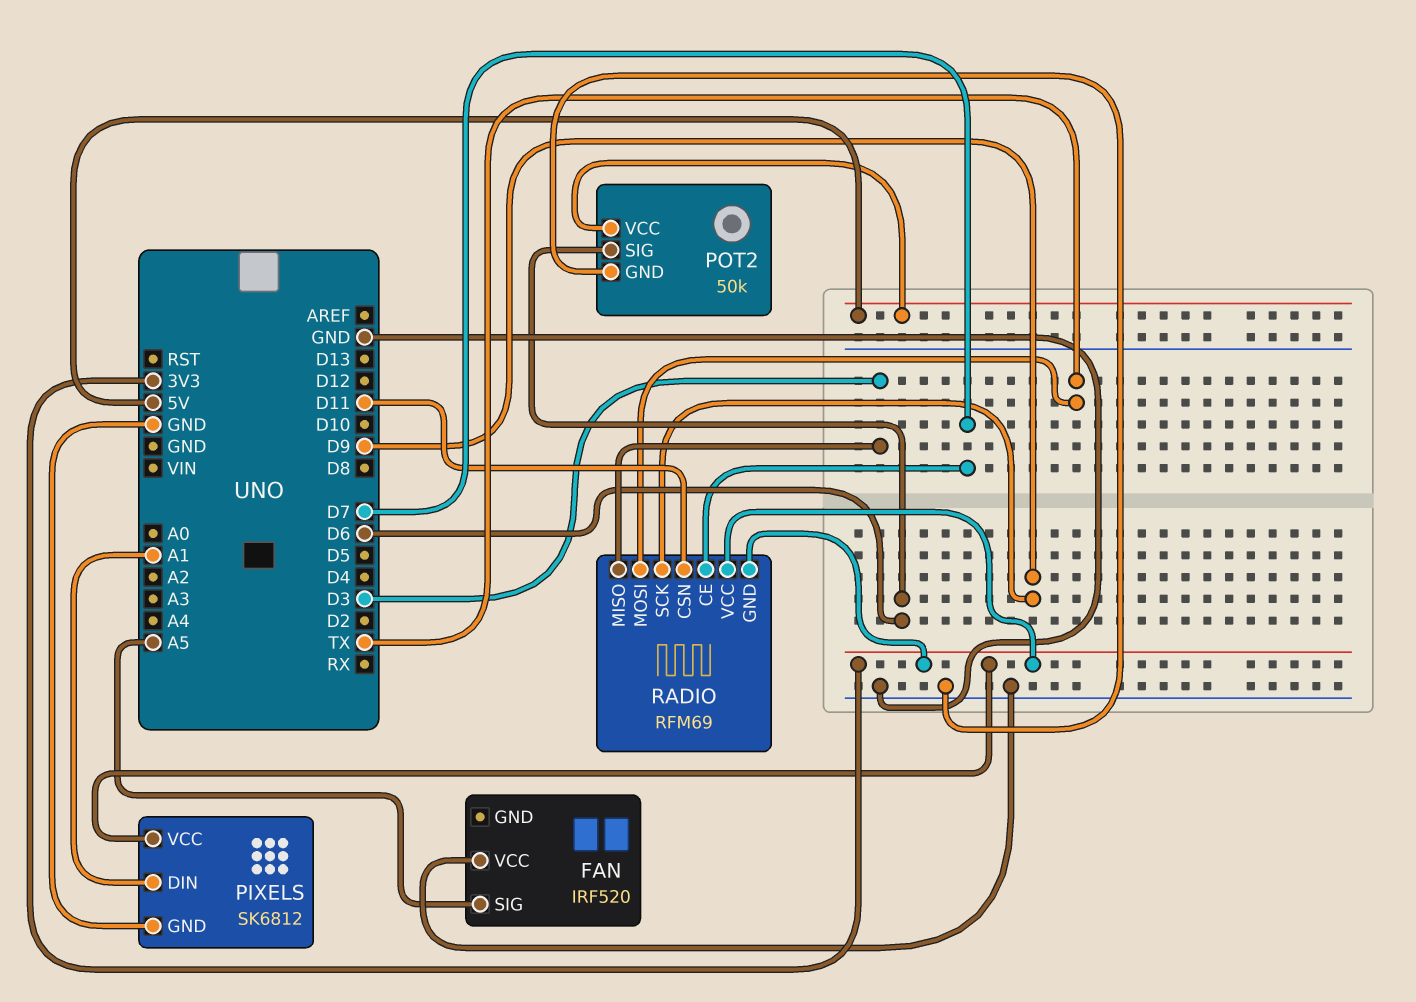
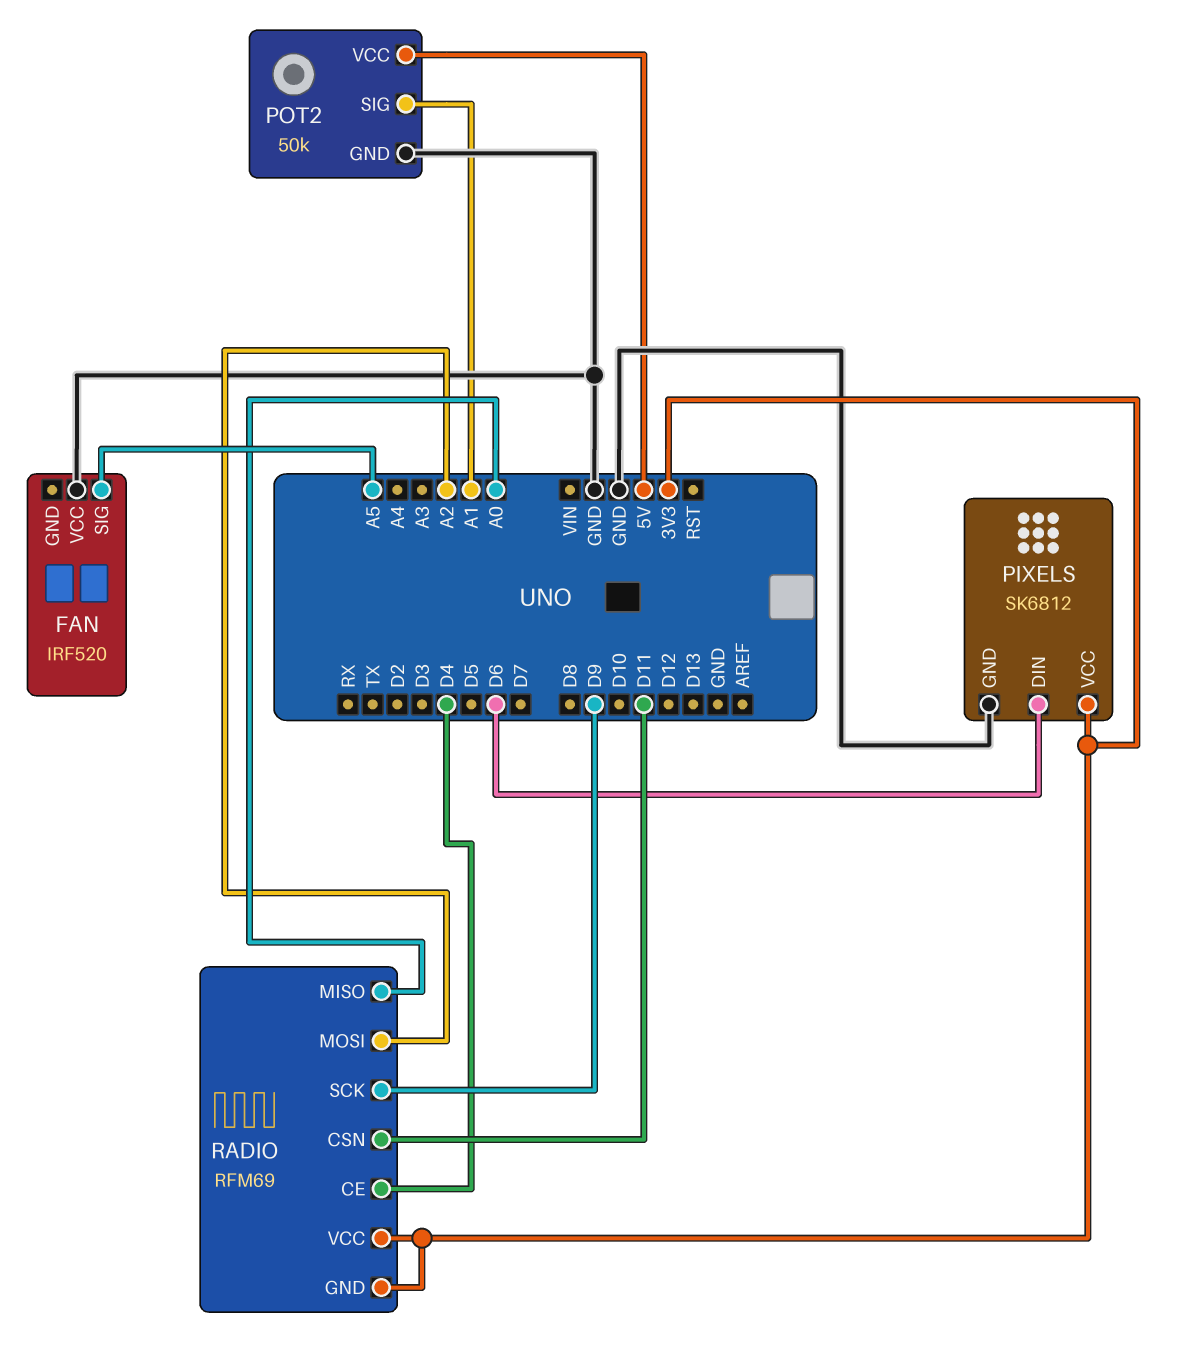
PIXELS pin DIN: A1 -> D6
POT2 pin SIG: D6 -> A1
RADIO pin CE: D7 -> D4
RADIO pin MISO: D3 -> A0
RADIO pin MOSI: TX -> A2

